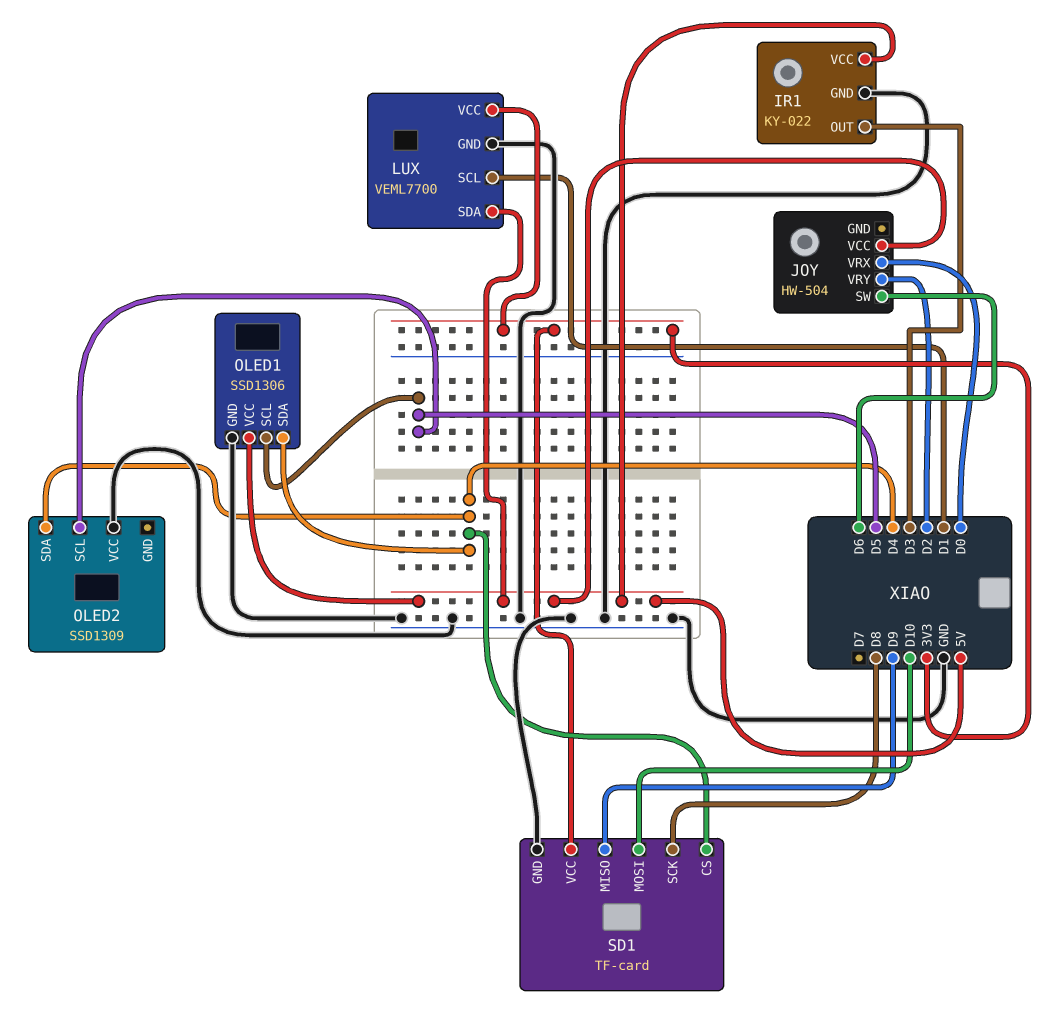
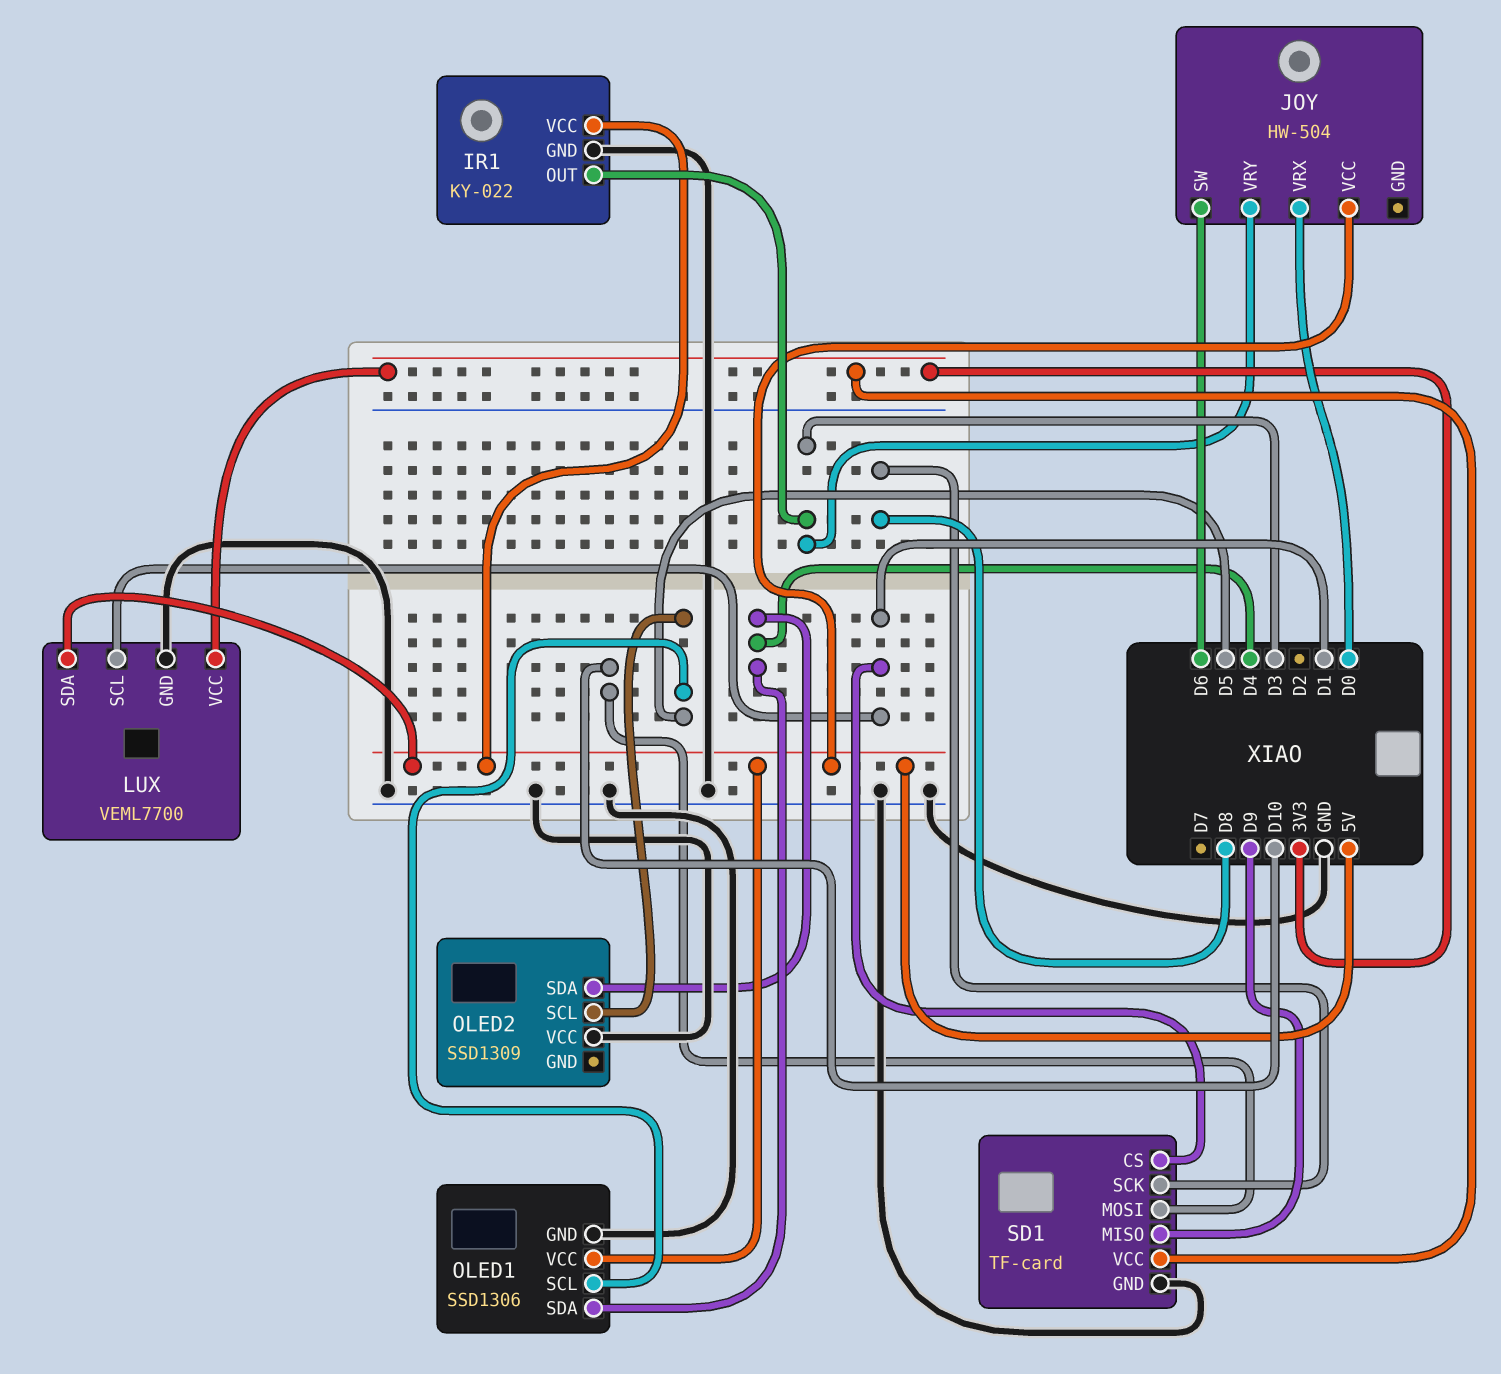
JOY pin VRY: D2 -> D3
SD1 pin CS: D4 -> D1

